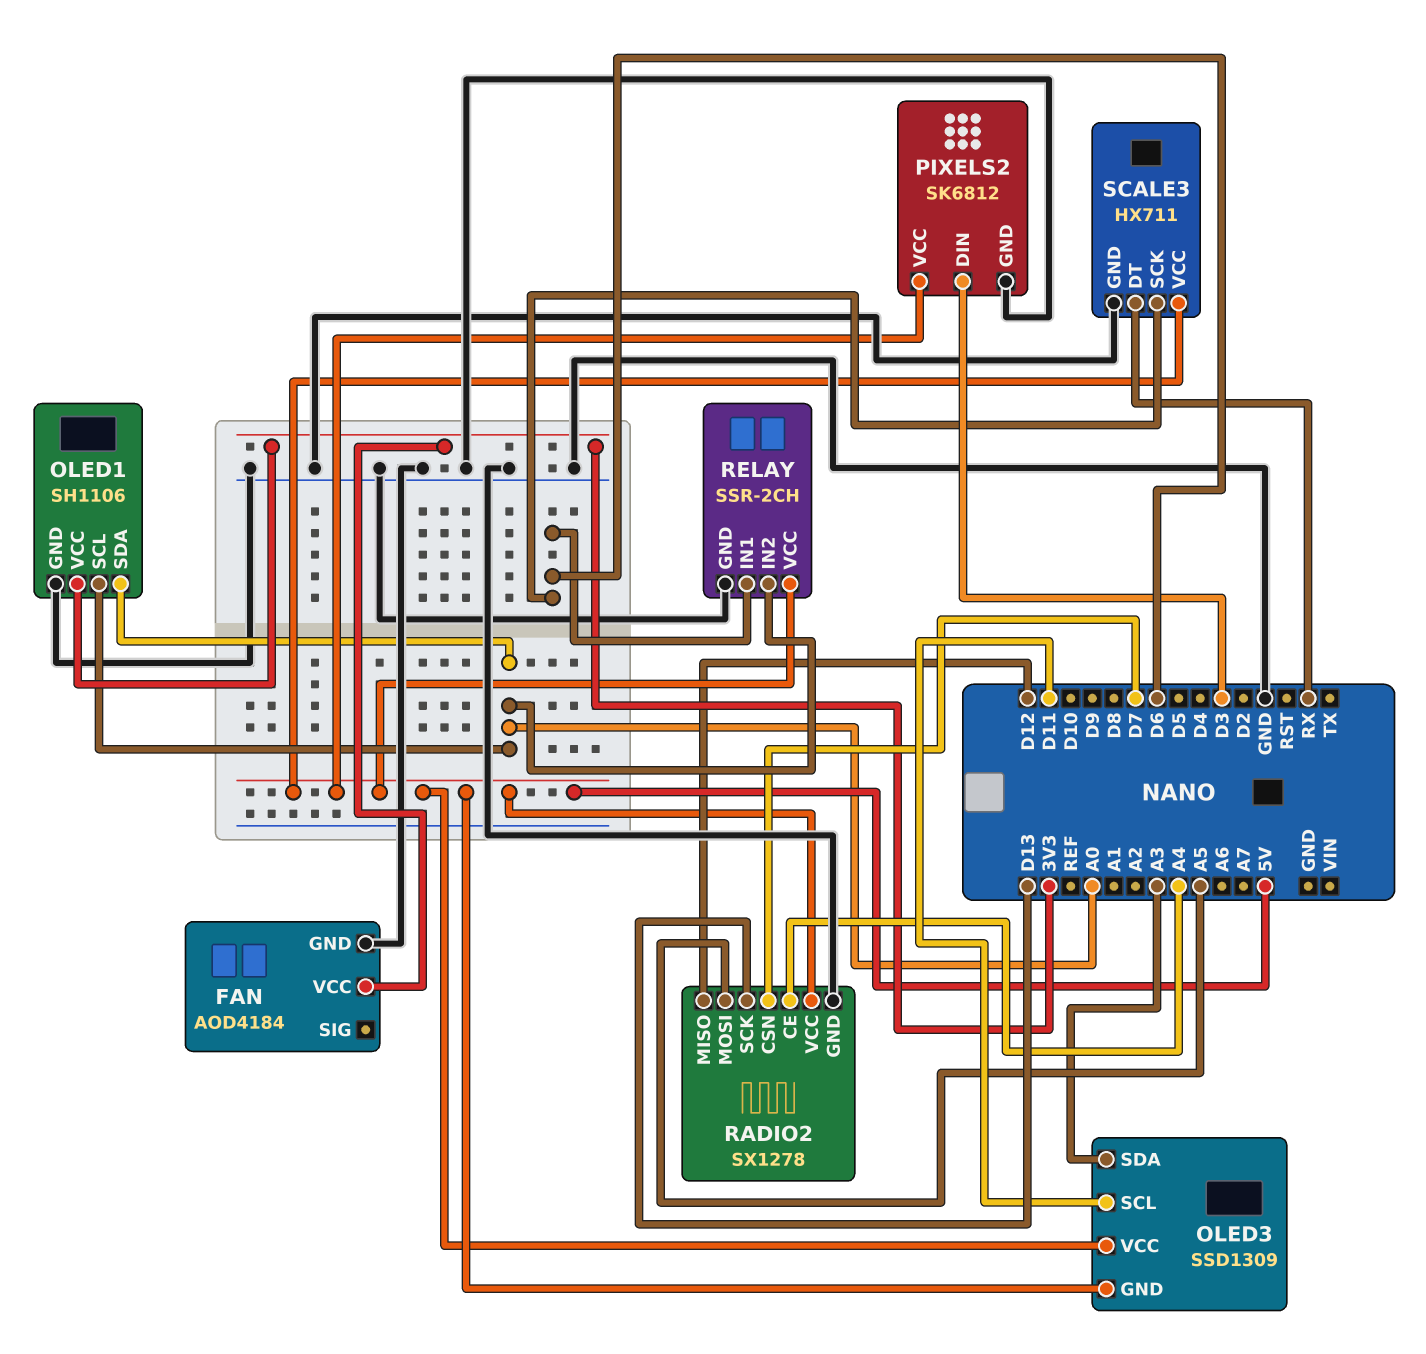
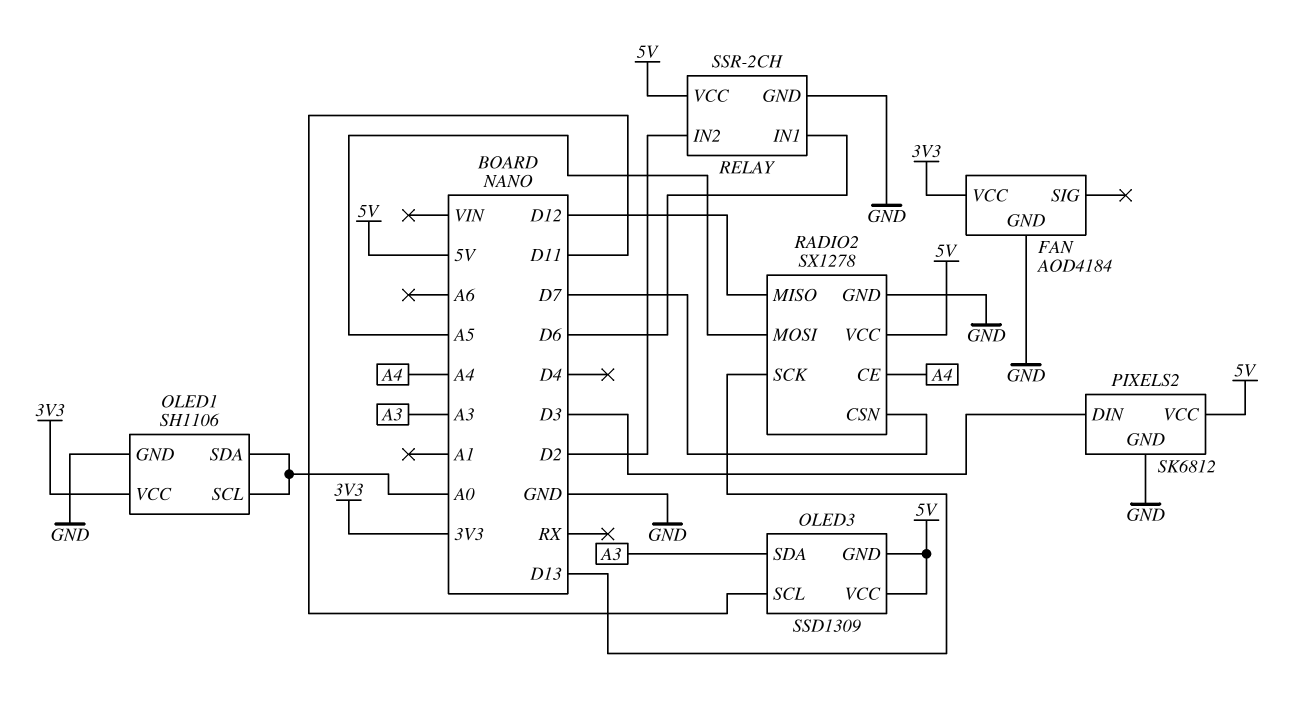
RELAY pin IN2: A0 -> D2
SCALE3: HX711 -> none
SCALE3 pin DT: RX -> none
SCALE3 pin GND: GND -> none
SCALE3 pin SCK: D6 -> none
SCALE3 pin VCC: 5V -> none

